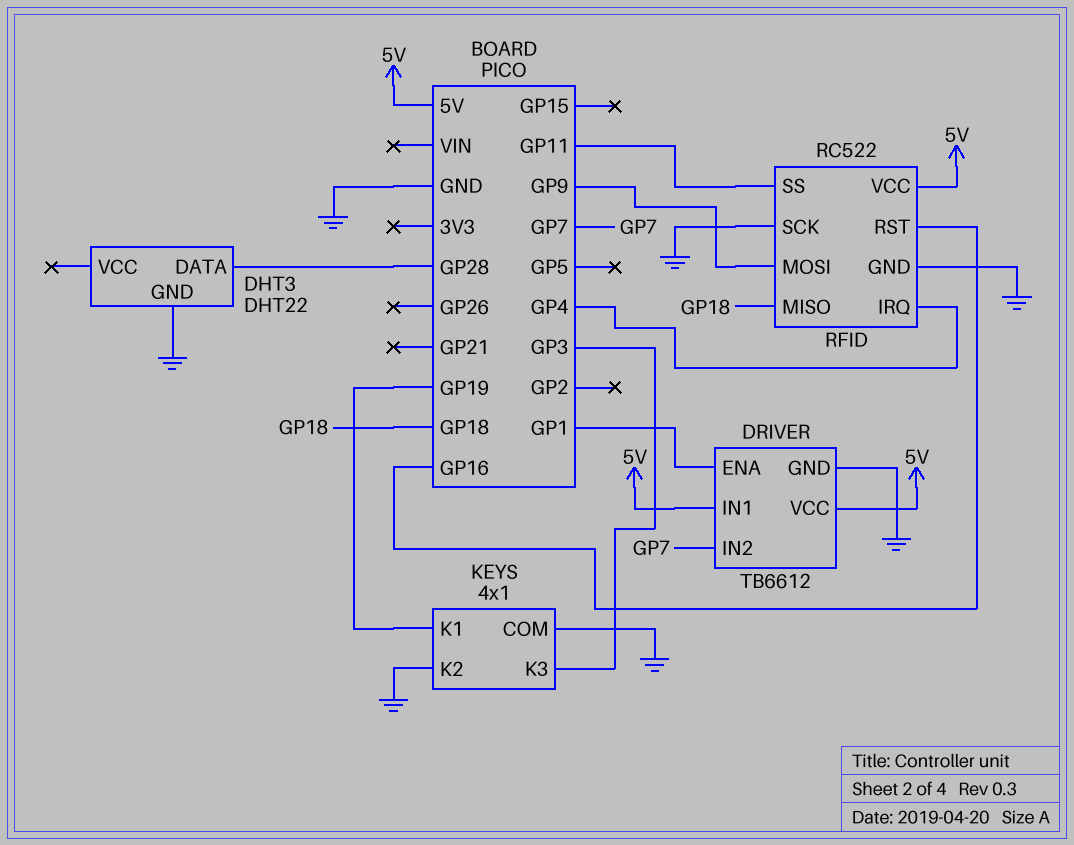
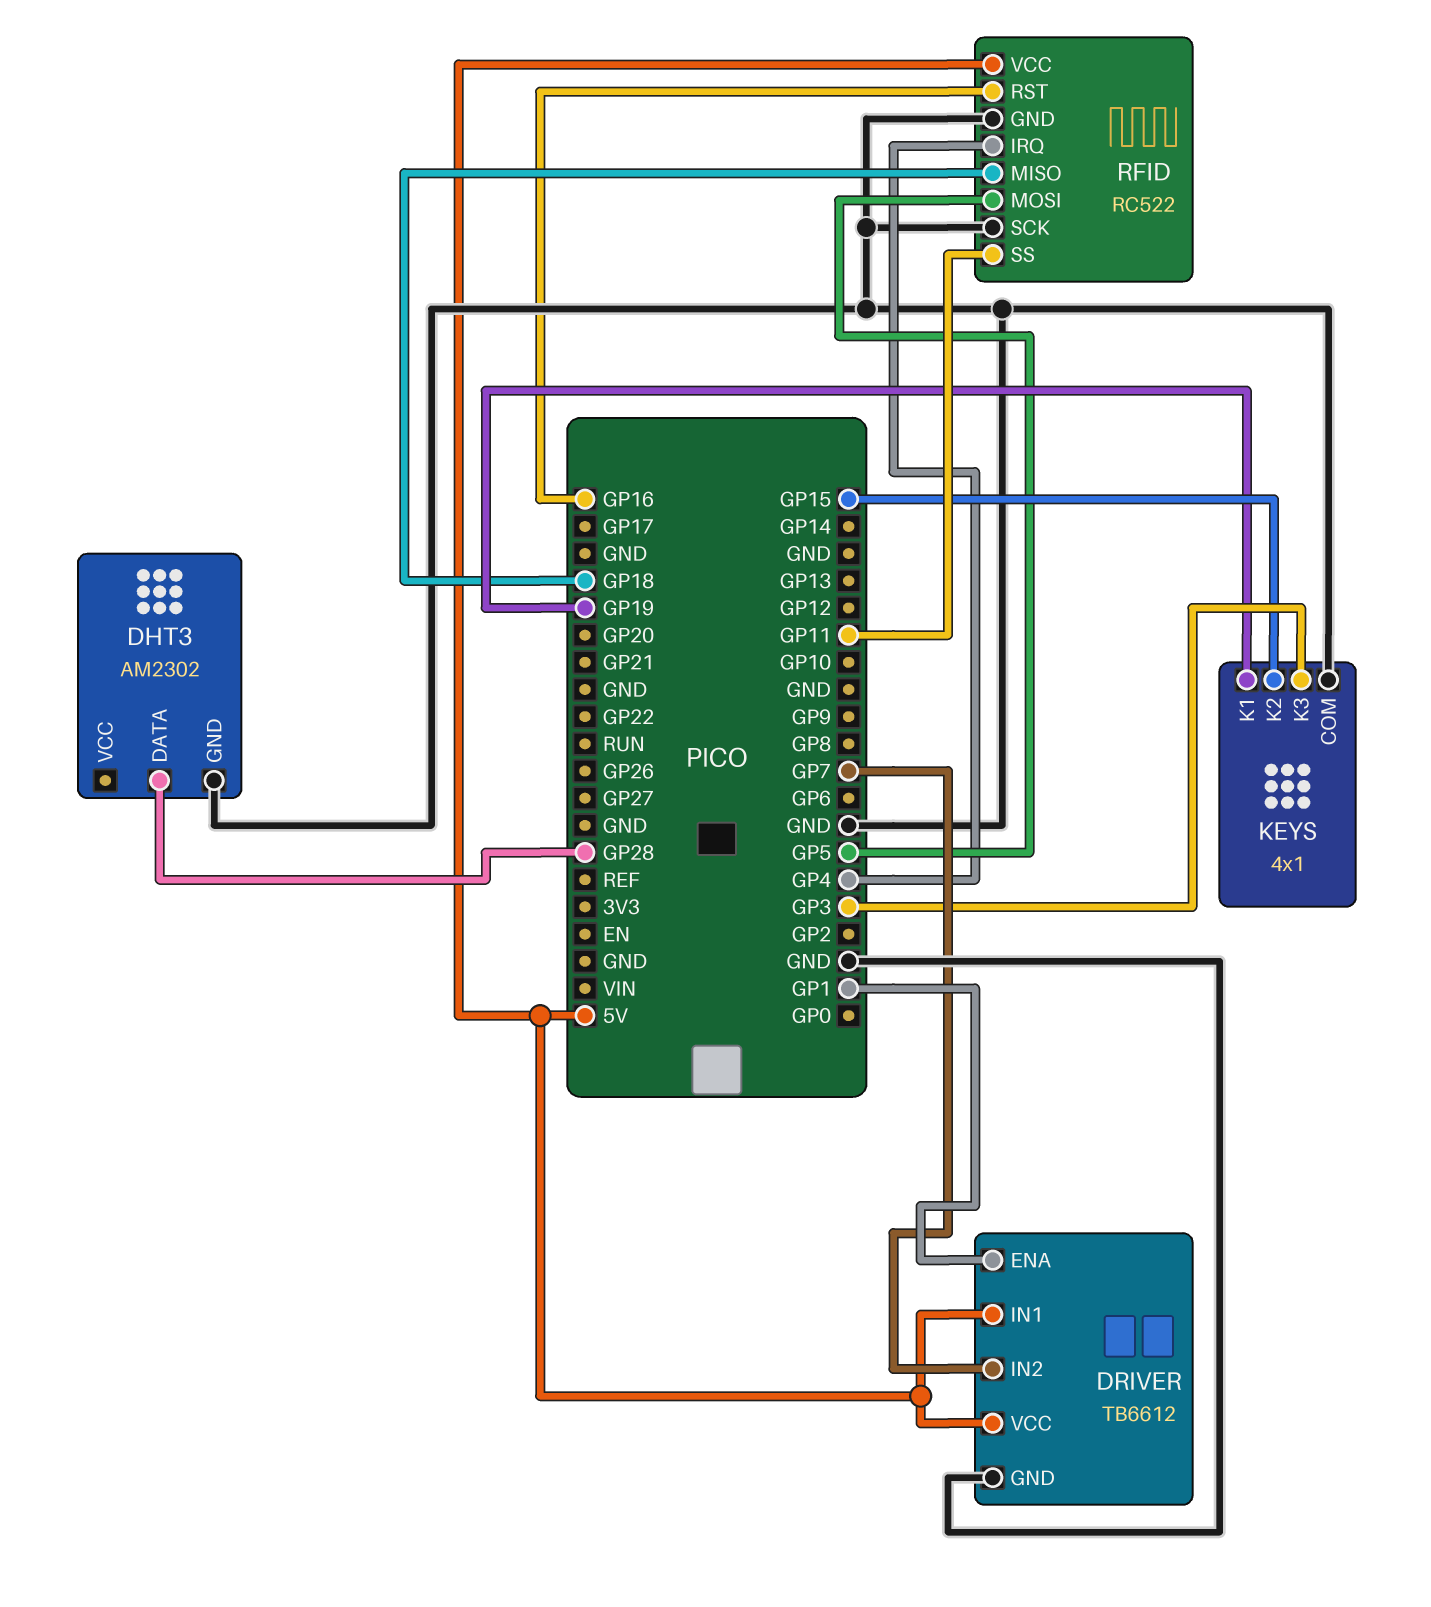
DHT3: DHT22 -> AM2302
KEYS pin K2: GND -> GP15
RFID pin MOSI: GP9 -> GP5

